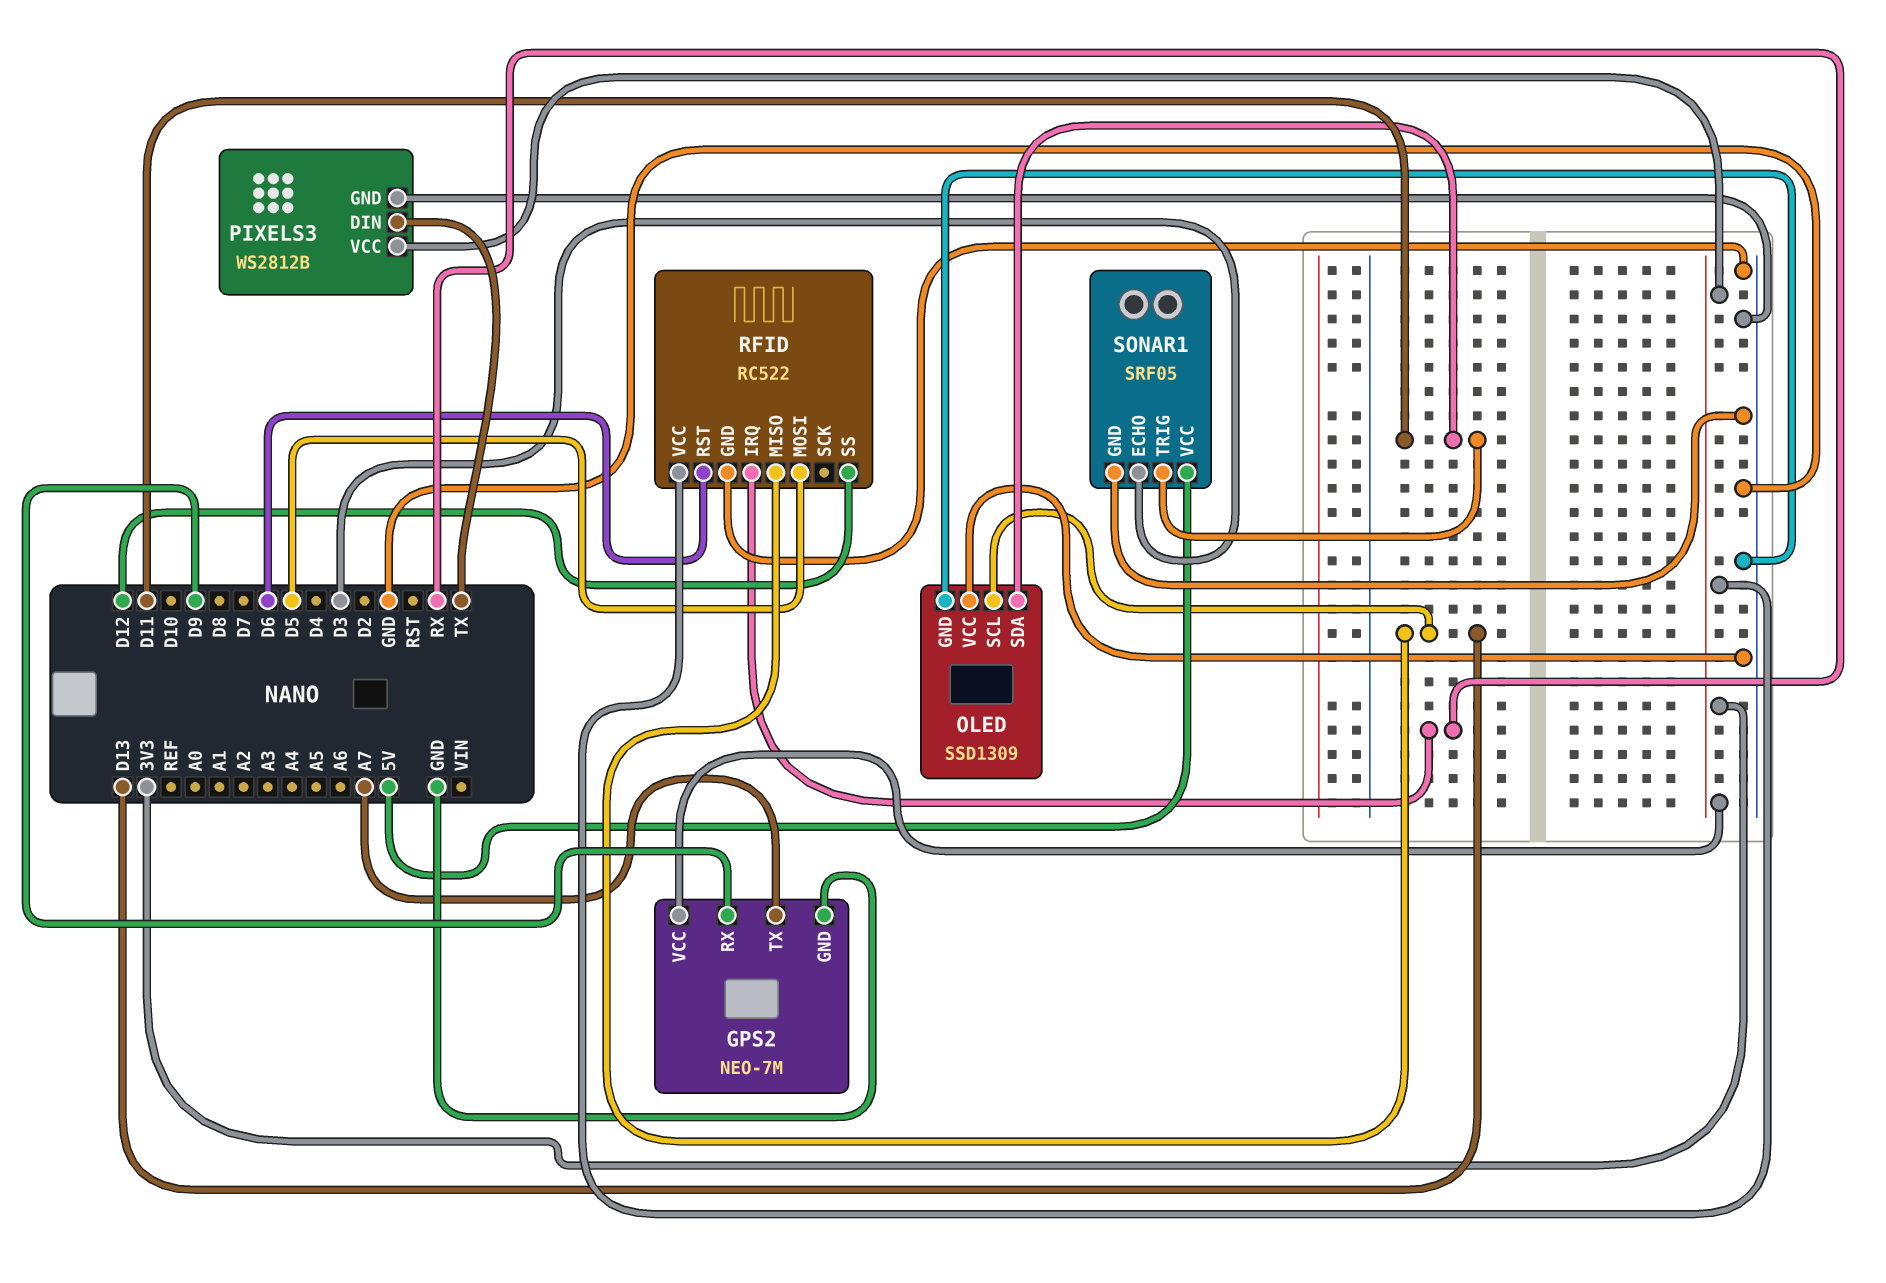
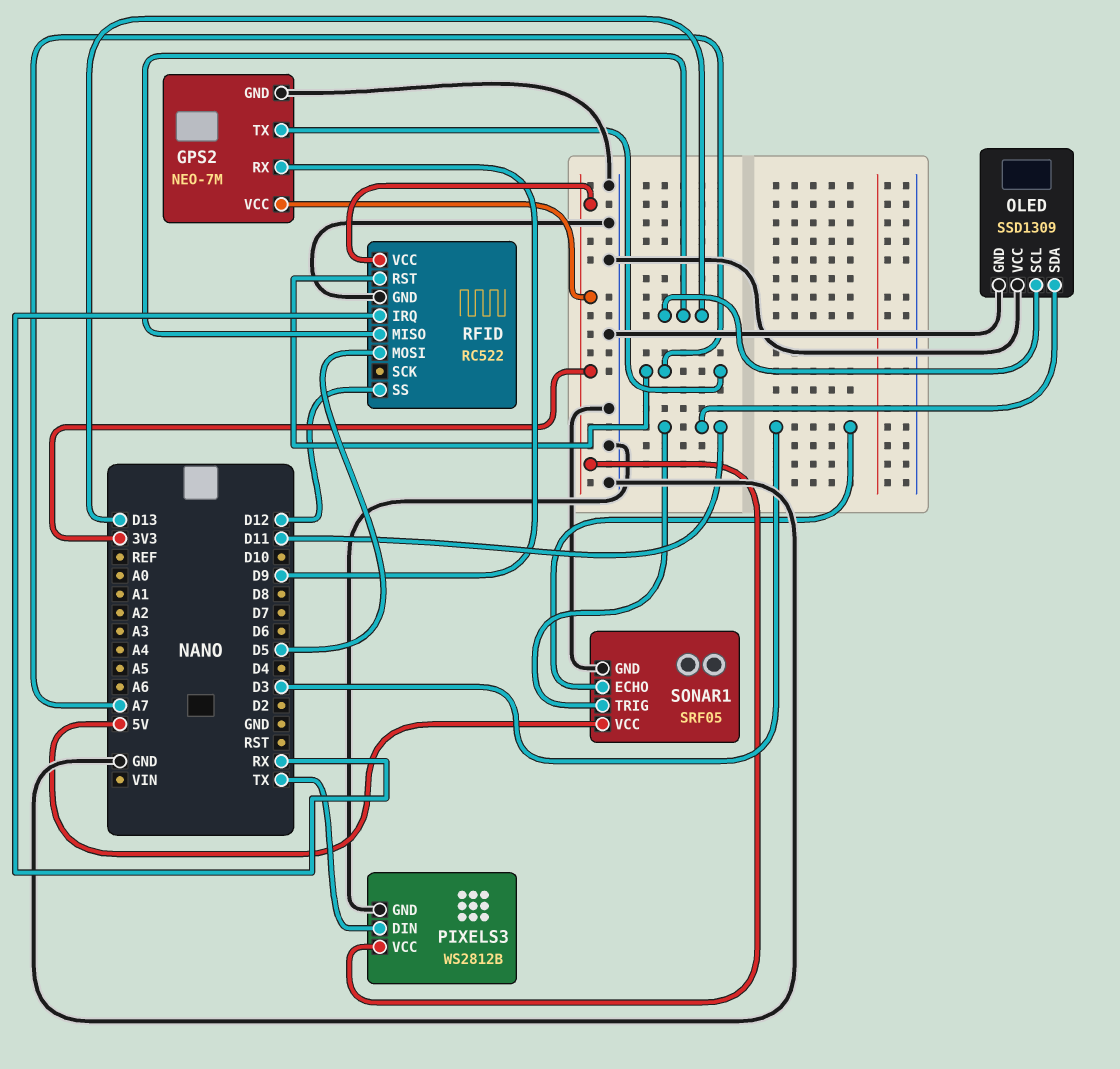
RFID pin RST: D6 -> A7

